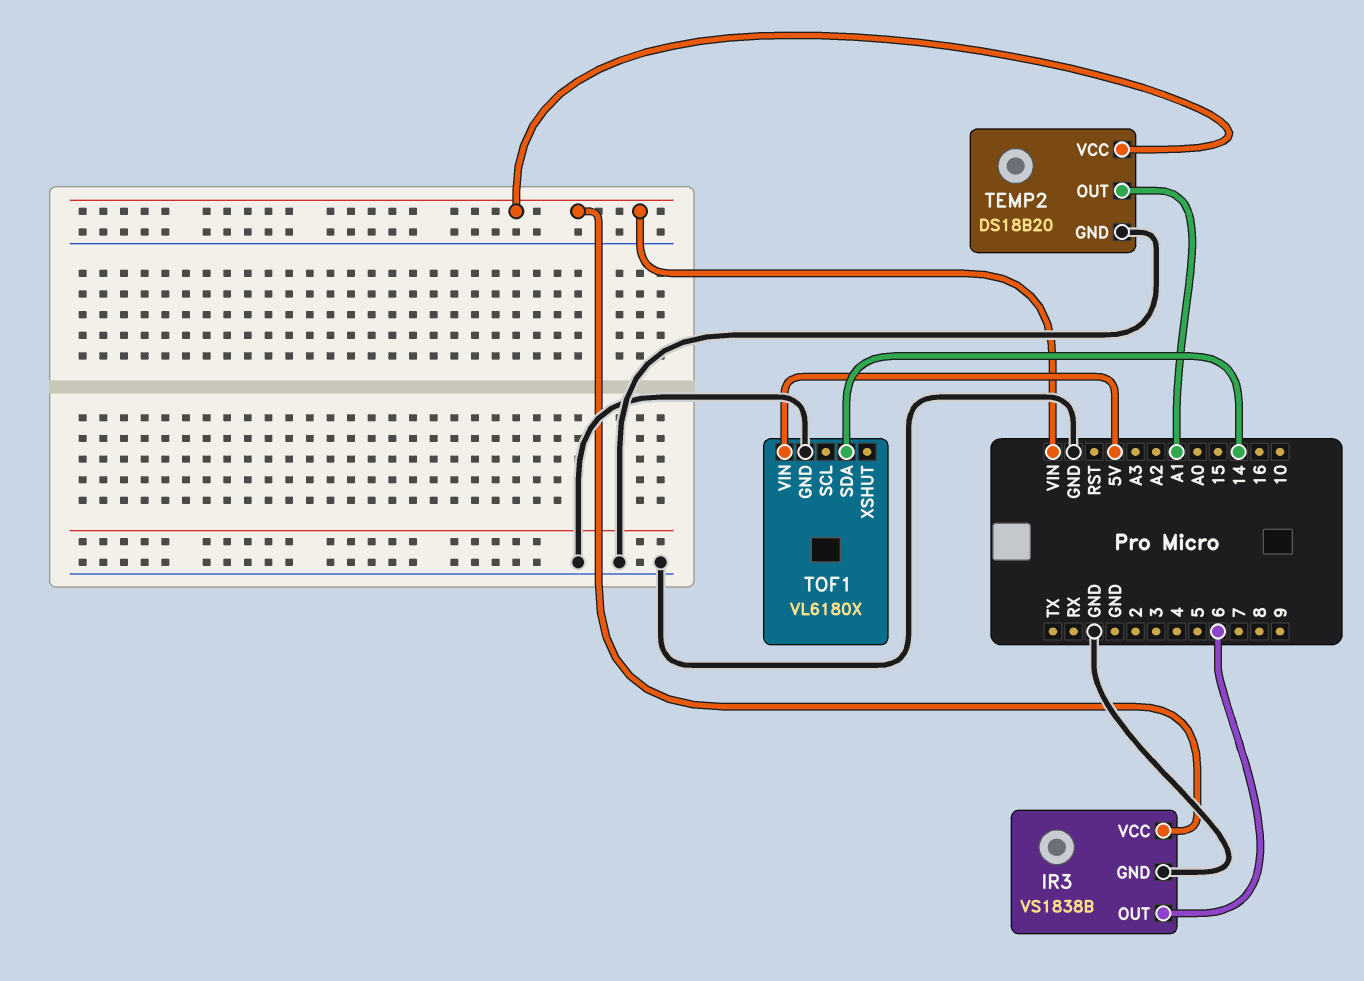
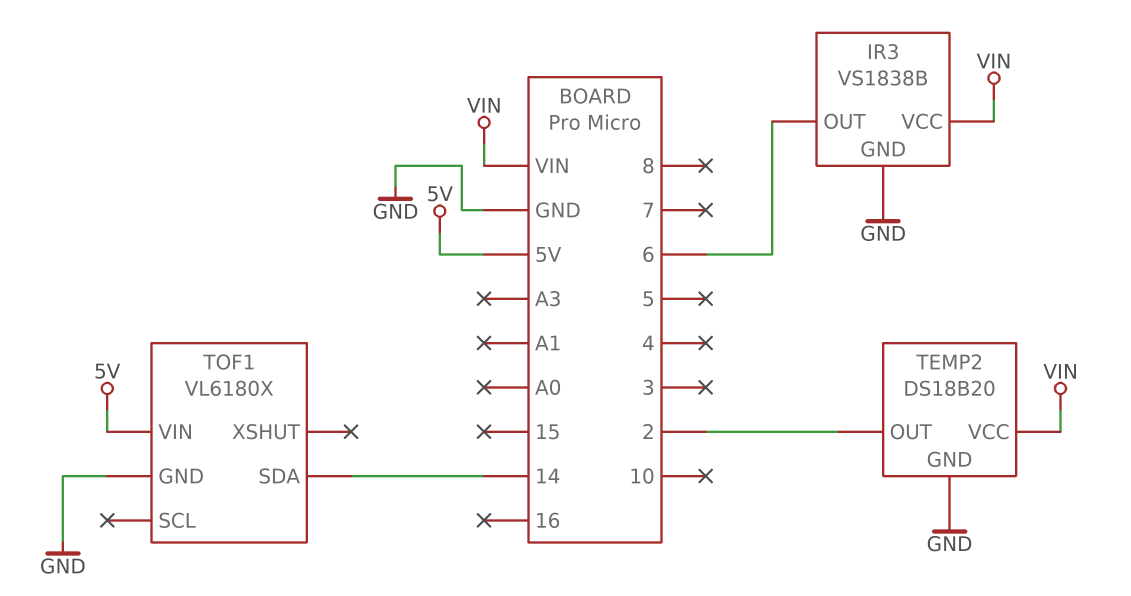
TEMP2 pin OUT: A1 -> 2

